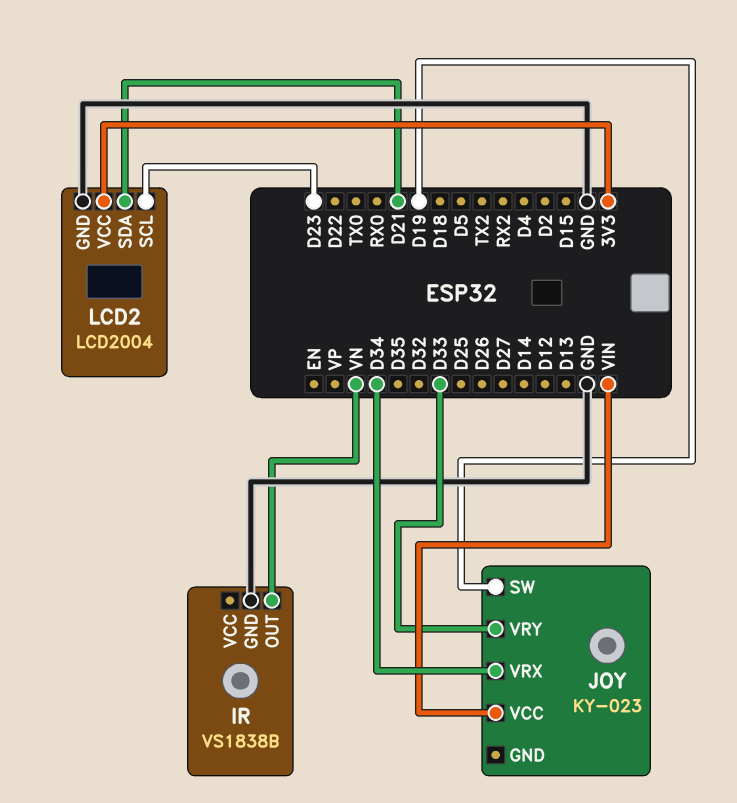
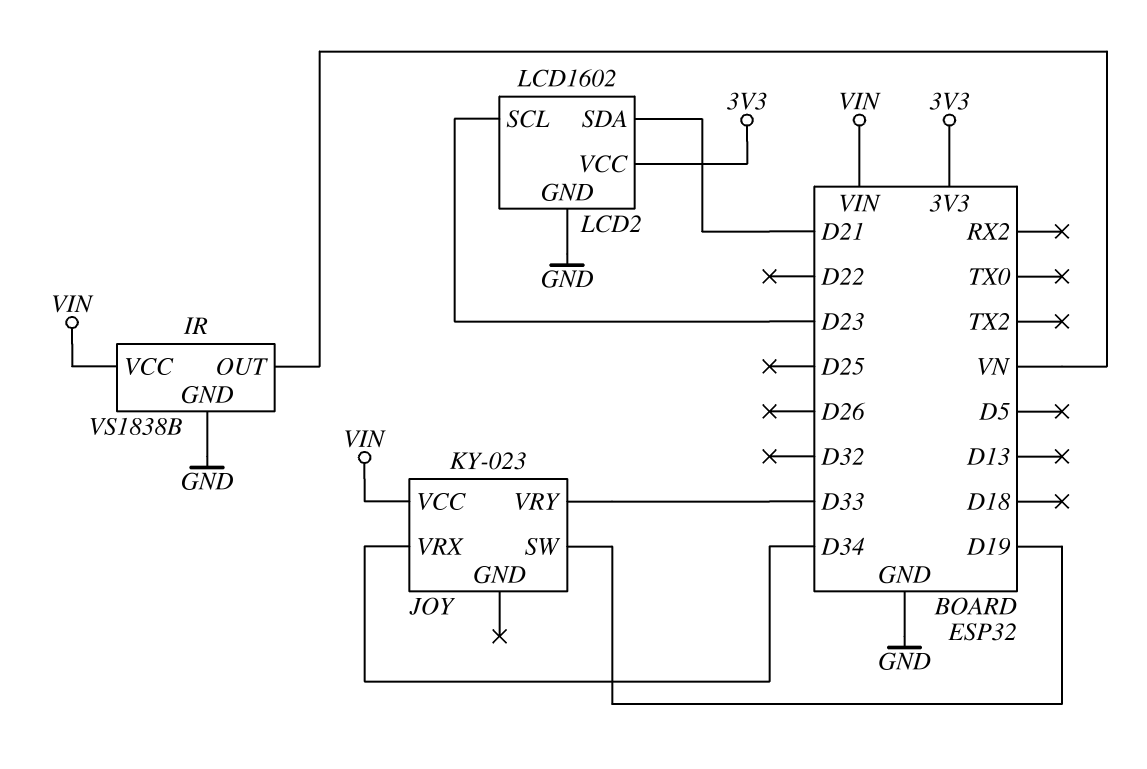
IR pin VCC: none -> VIN
LCD2: LCD2004 -> LCD1602

